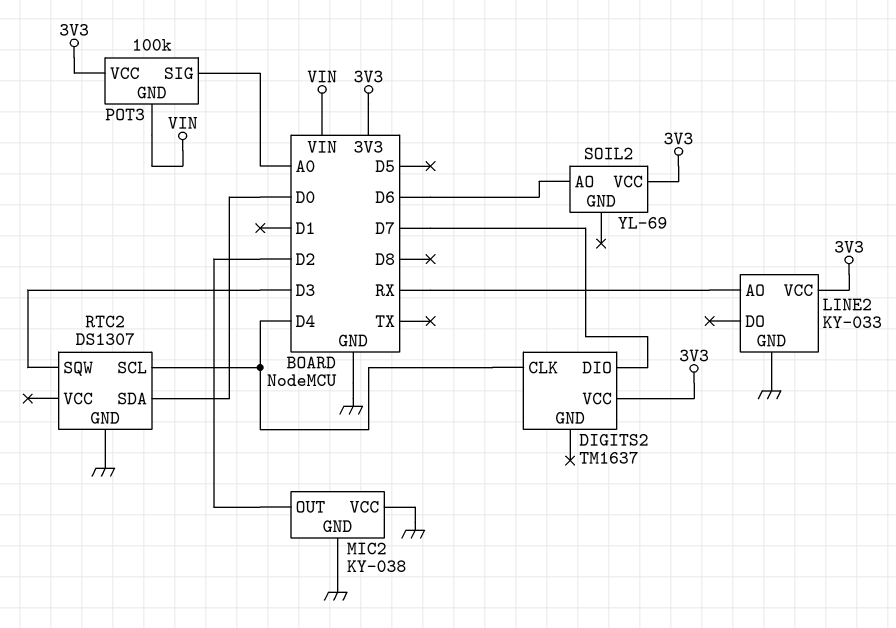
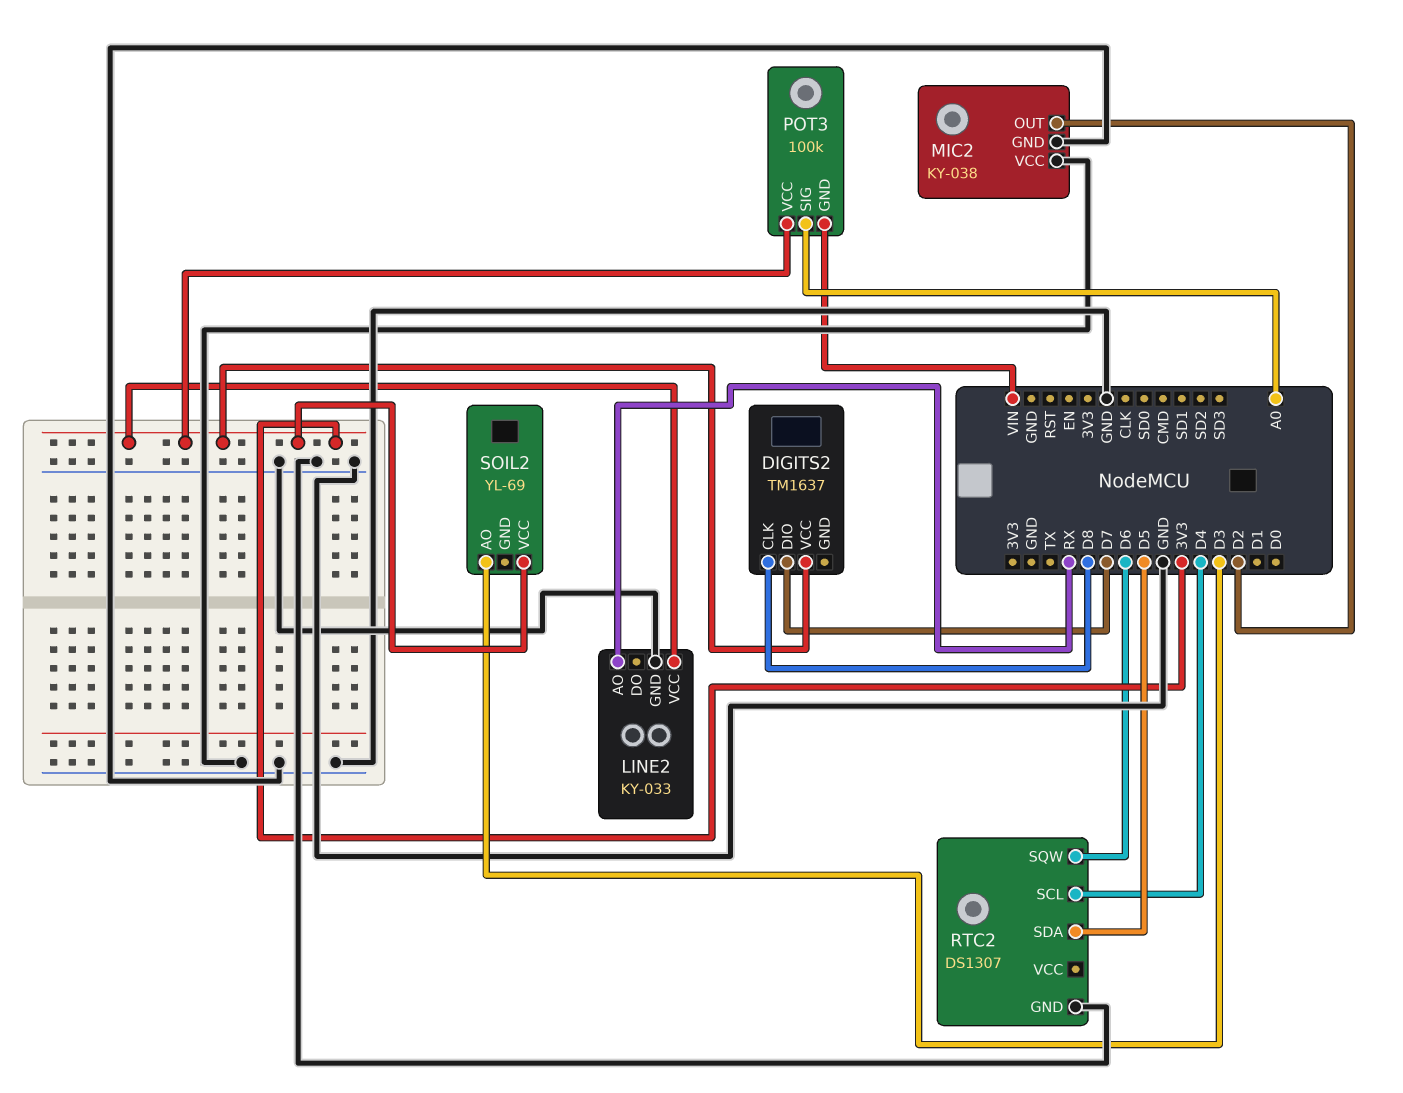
DIGITS2 pin CLK: D4 -> D8
RTC2 pin SDA: D0 -> D5
RTC2 pin SQW: D3 -> D6
SOIL2 pin AO: D6 -> D3

